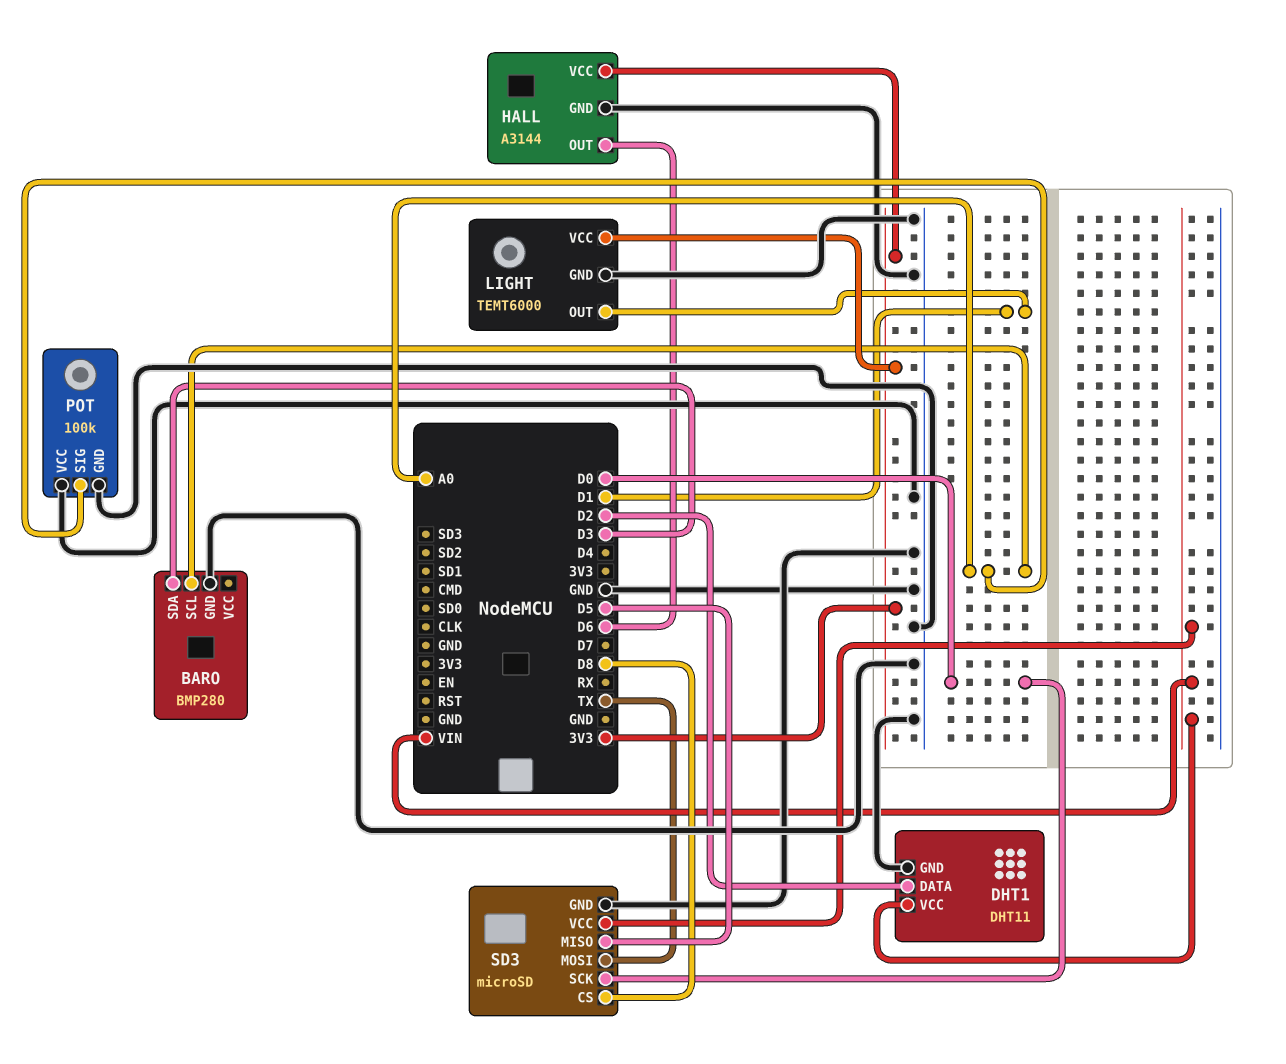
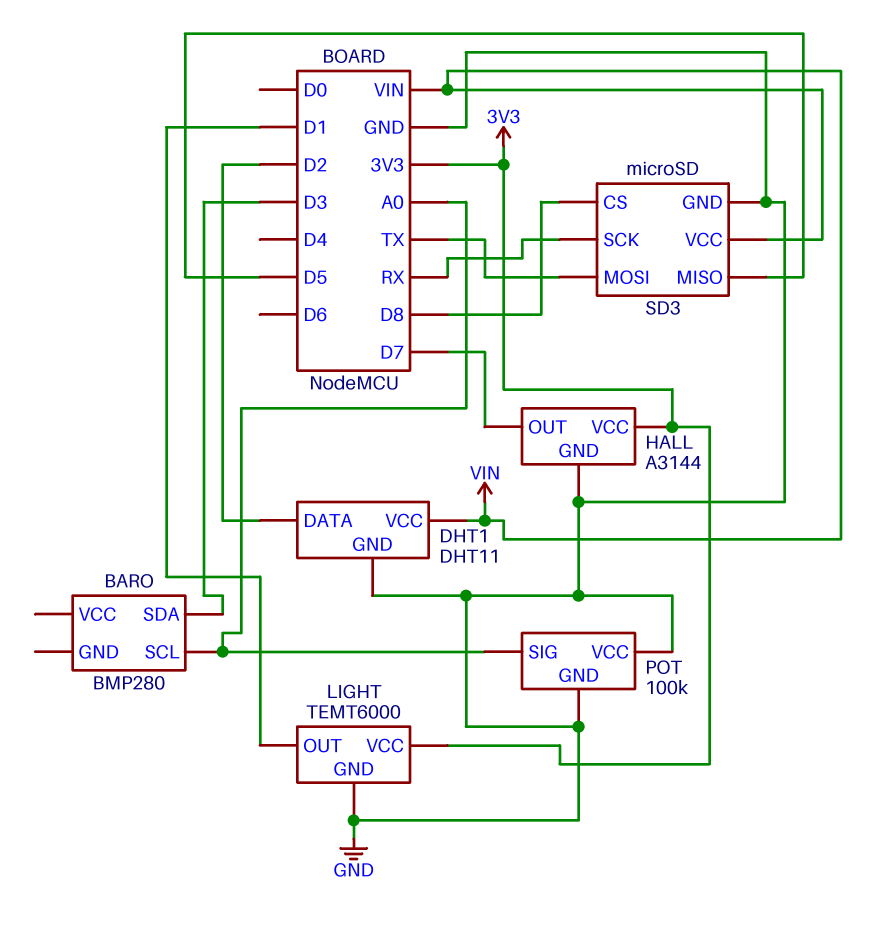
BARO pin GND: GND -> none
HALL pin OUT: D6 -> D7
SD3 pin SCK: D0 -> RX

